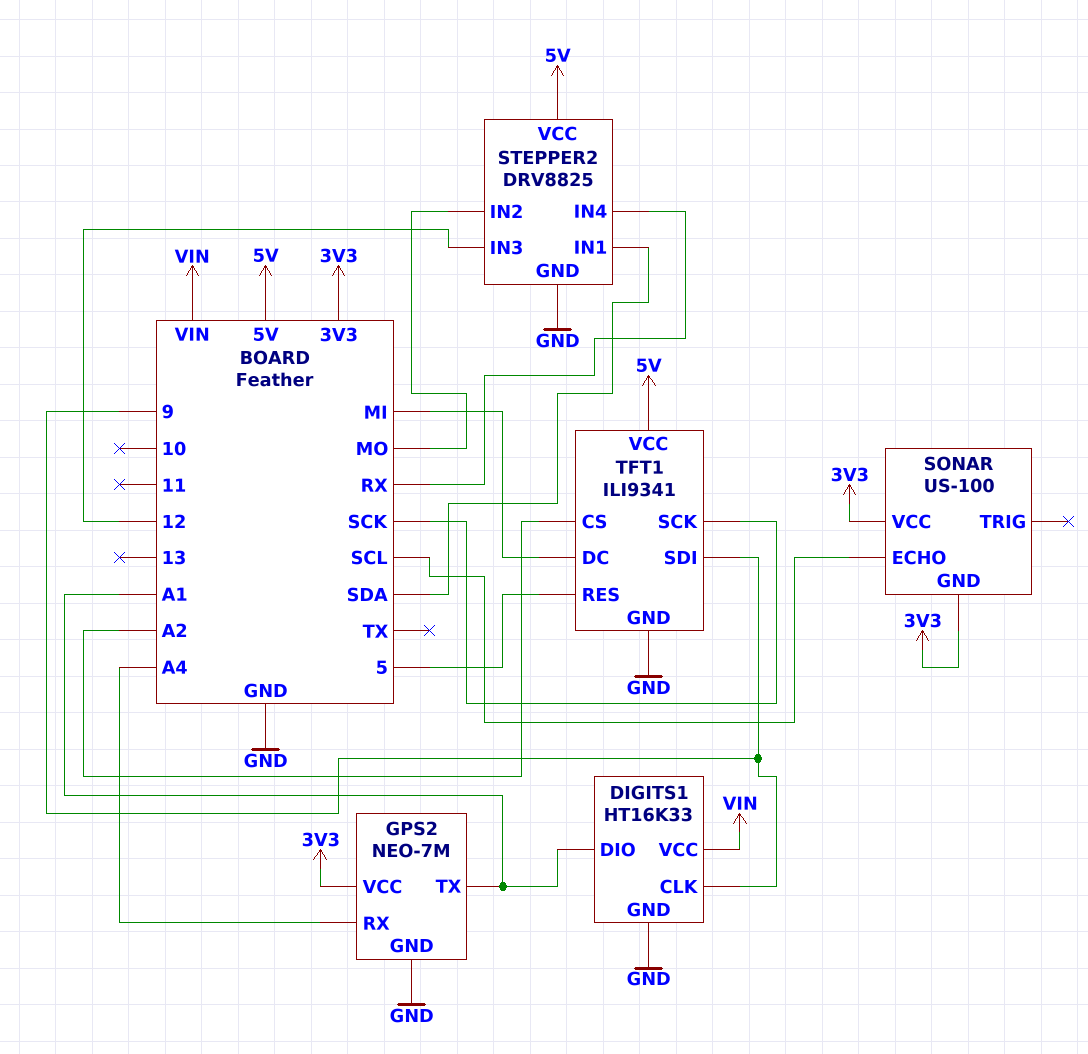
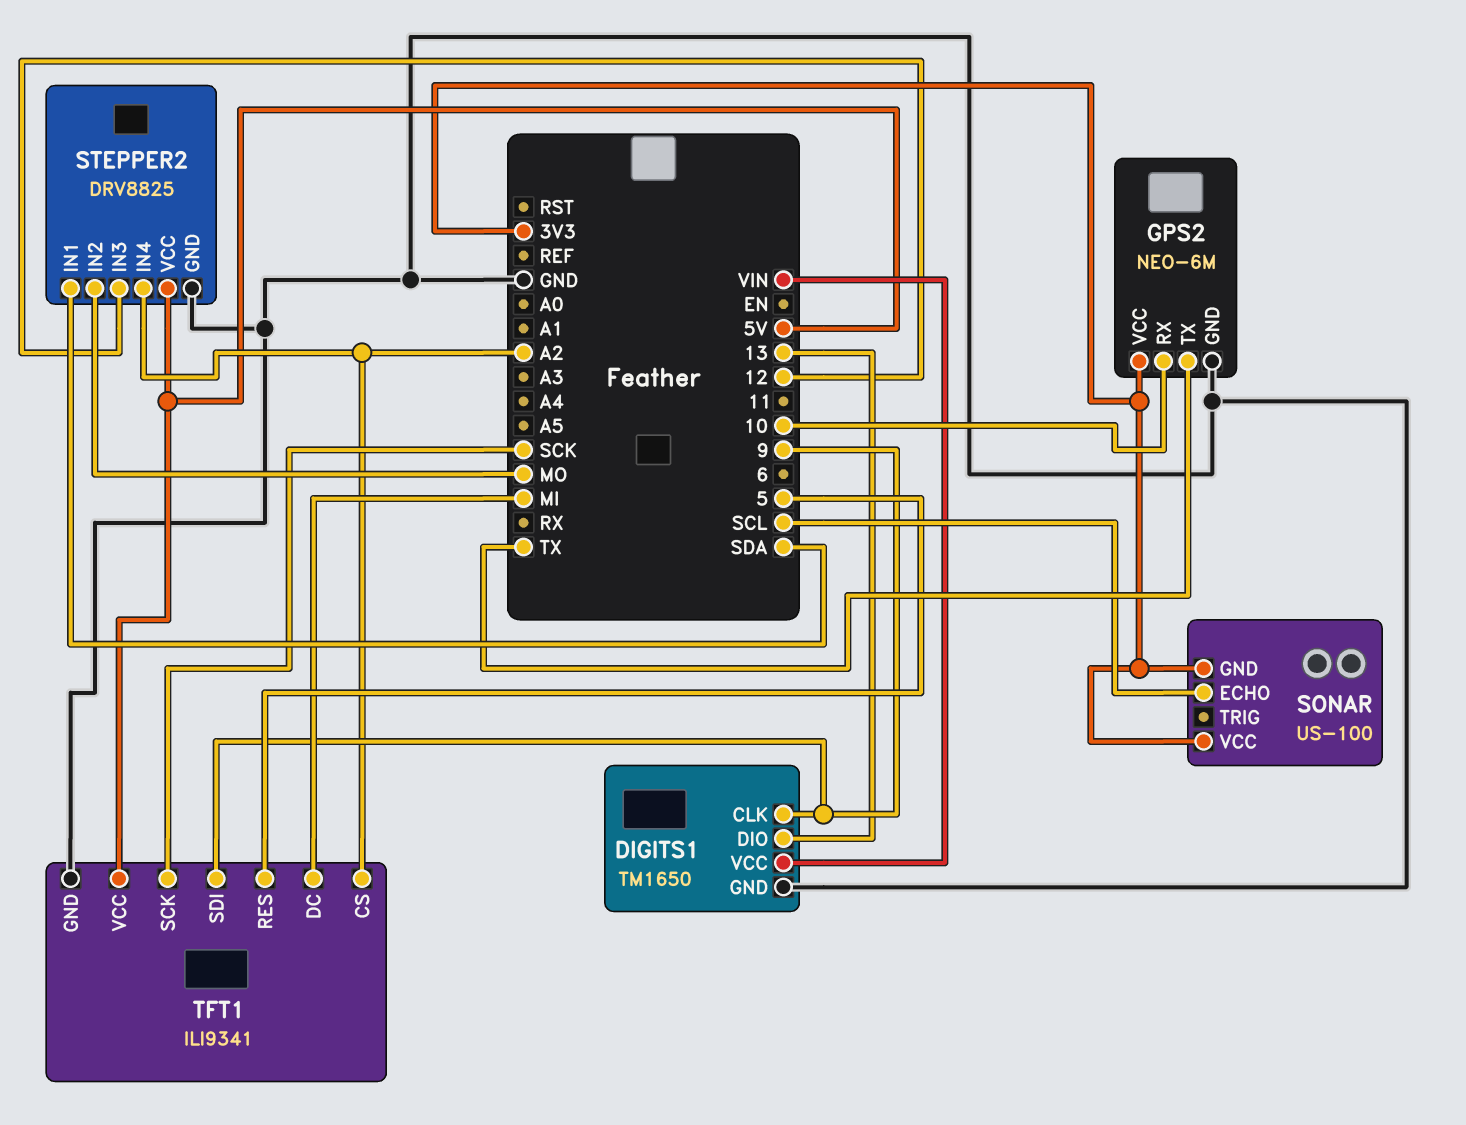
DIGITS1: HT16K33 -> TM1650
DIGITS1 pin DIO: A1 -> 13
GPS2: NEO-7M -> NEO-6M
GPS2 pin RX: A4 -> 10
GPS2 pin TX: A1 -> TX
STEPPER2 pin IN4: RX -> A2

